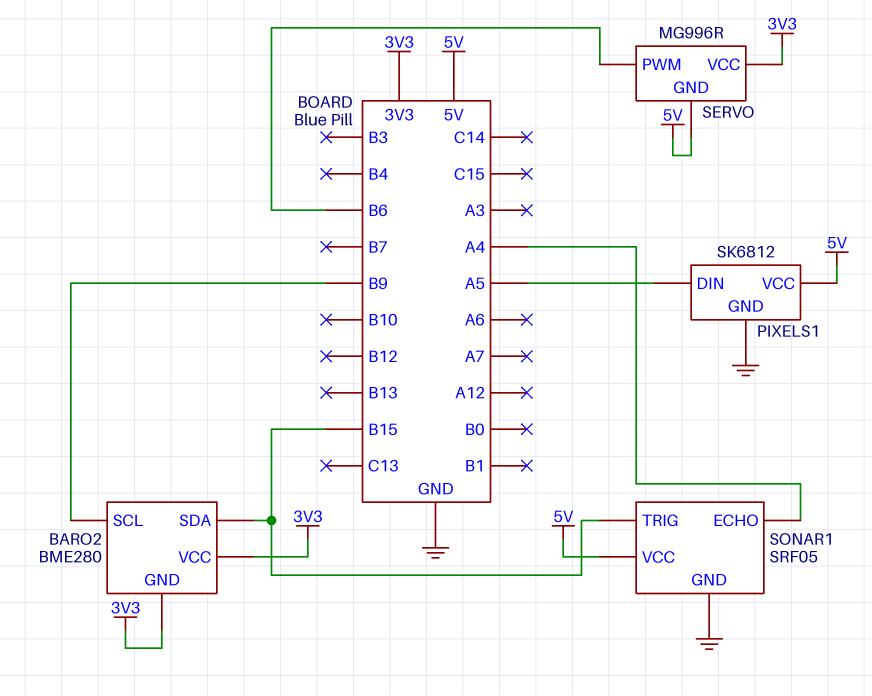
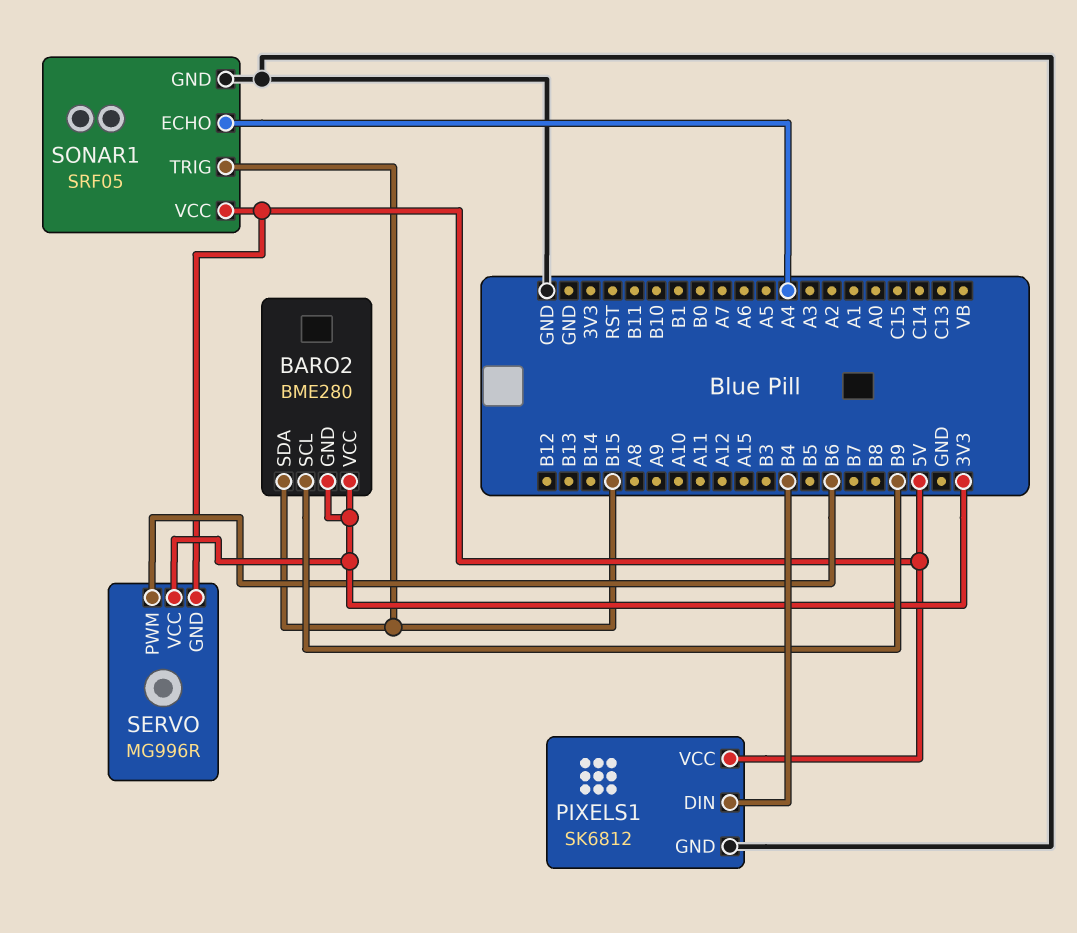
PIXELS1 pin DIN: A5 -> B4

